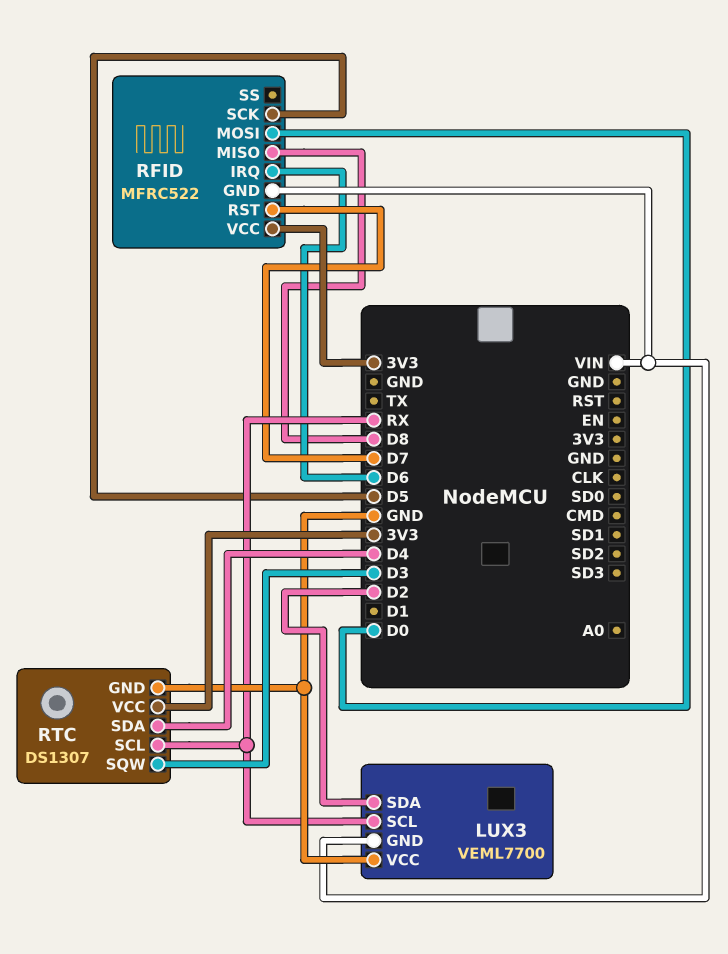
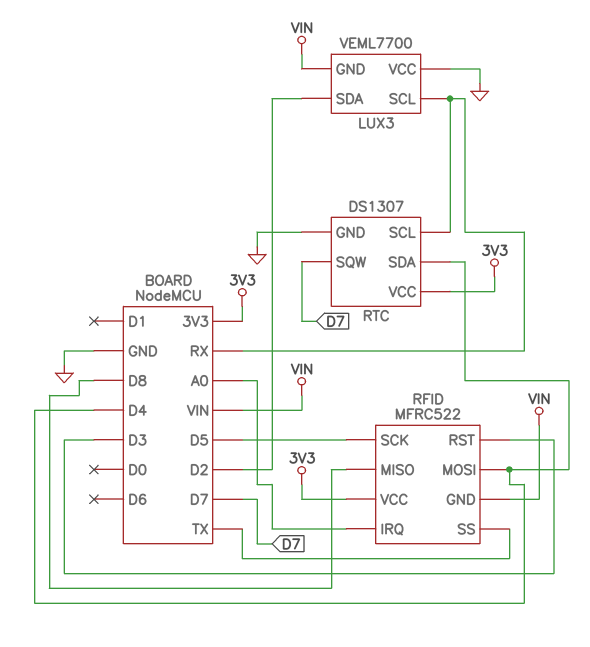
RFID pin IRQ: D6 -> A0
RFID pin MOSI: D0 -> D4
RFID pin RST: D7 -> D3
RFID pin SS: none -> TX
RTC pin SQW: D3 -> D7

